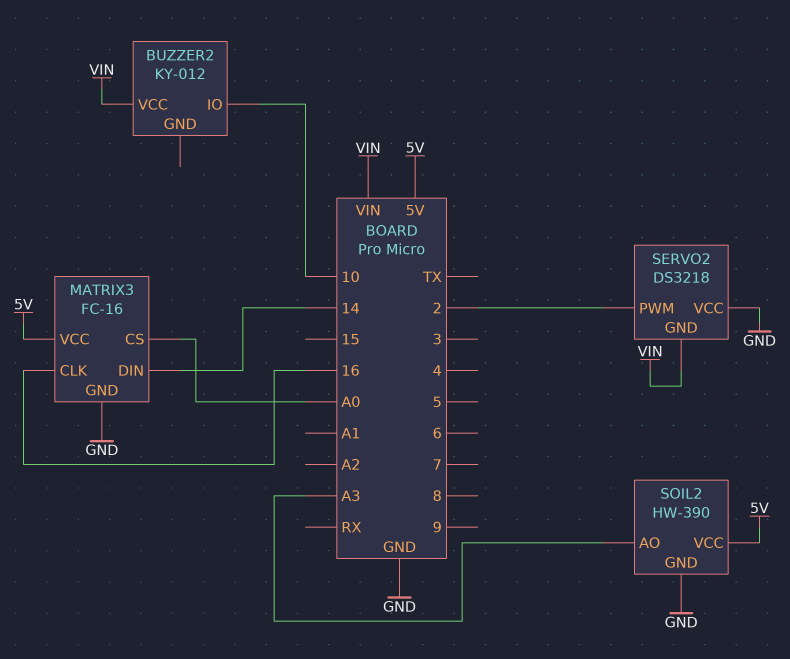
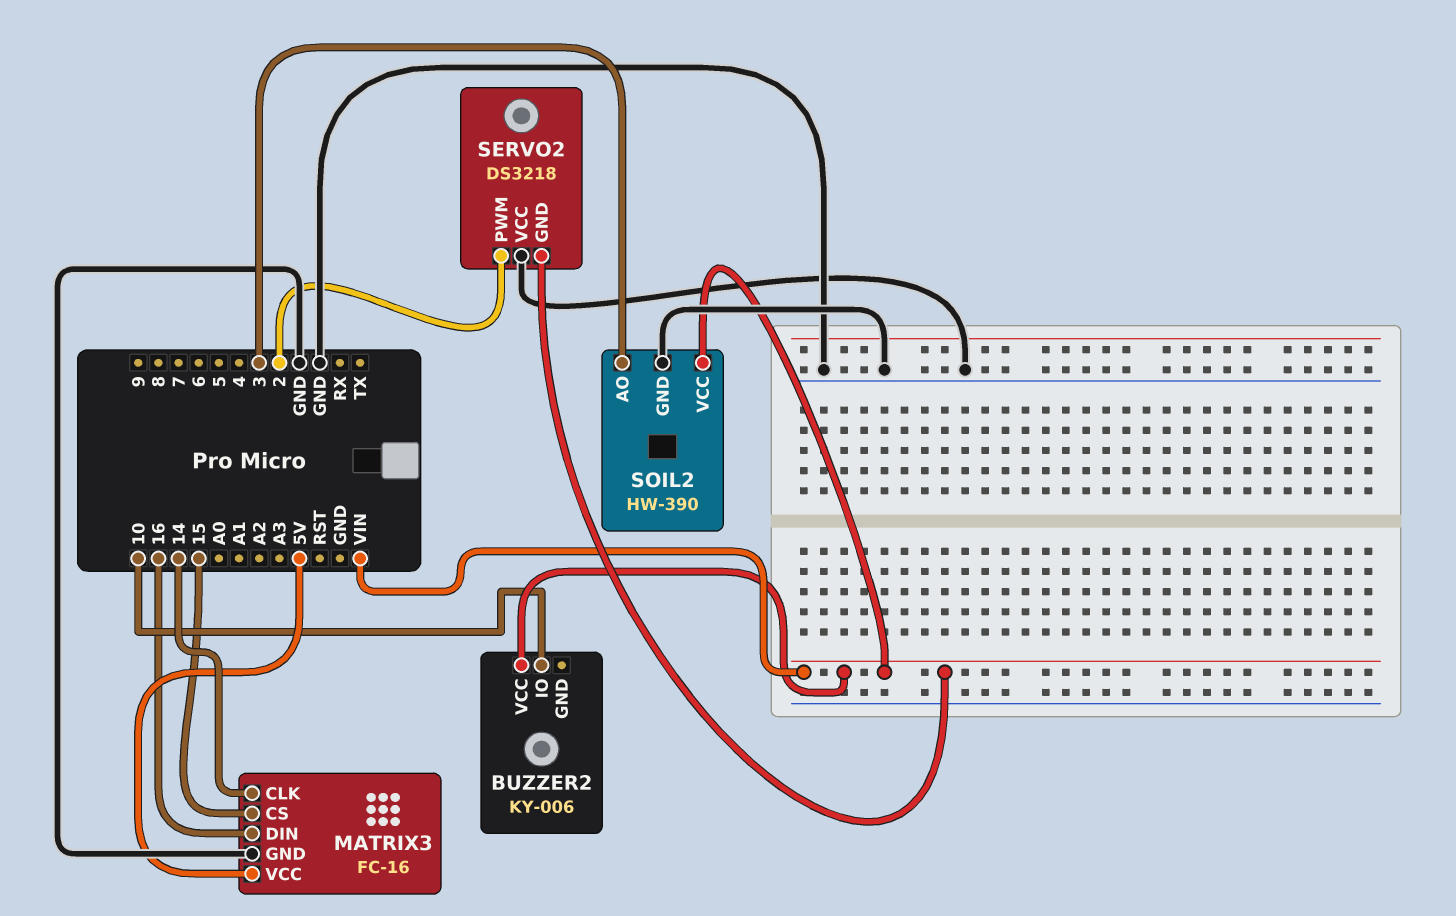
BUZZER2: KY-012 -> KY-006
MATRIX3 pin CLK: 16 -> 14
MATRIX3 pin CS: A0 -> 15
MATRIX3 pin DIN: 14 -> 16
SOIL2 pin AO: A3 -> 3
SOIL2 pin VCC: 5V -> VIN

